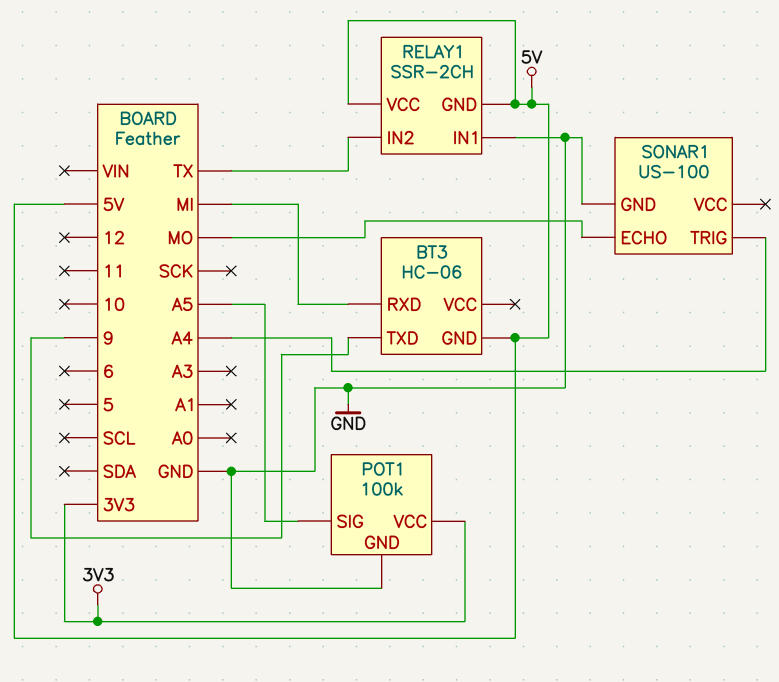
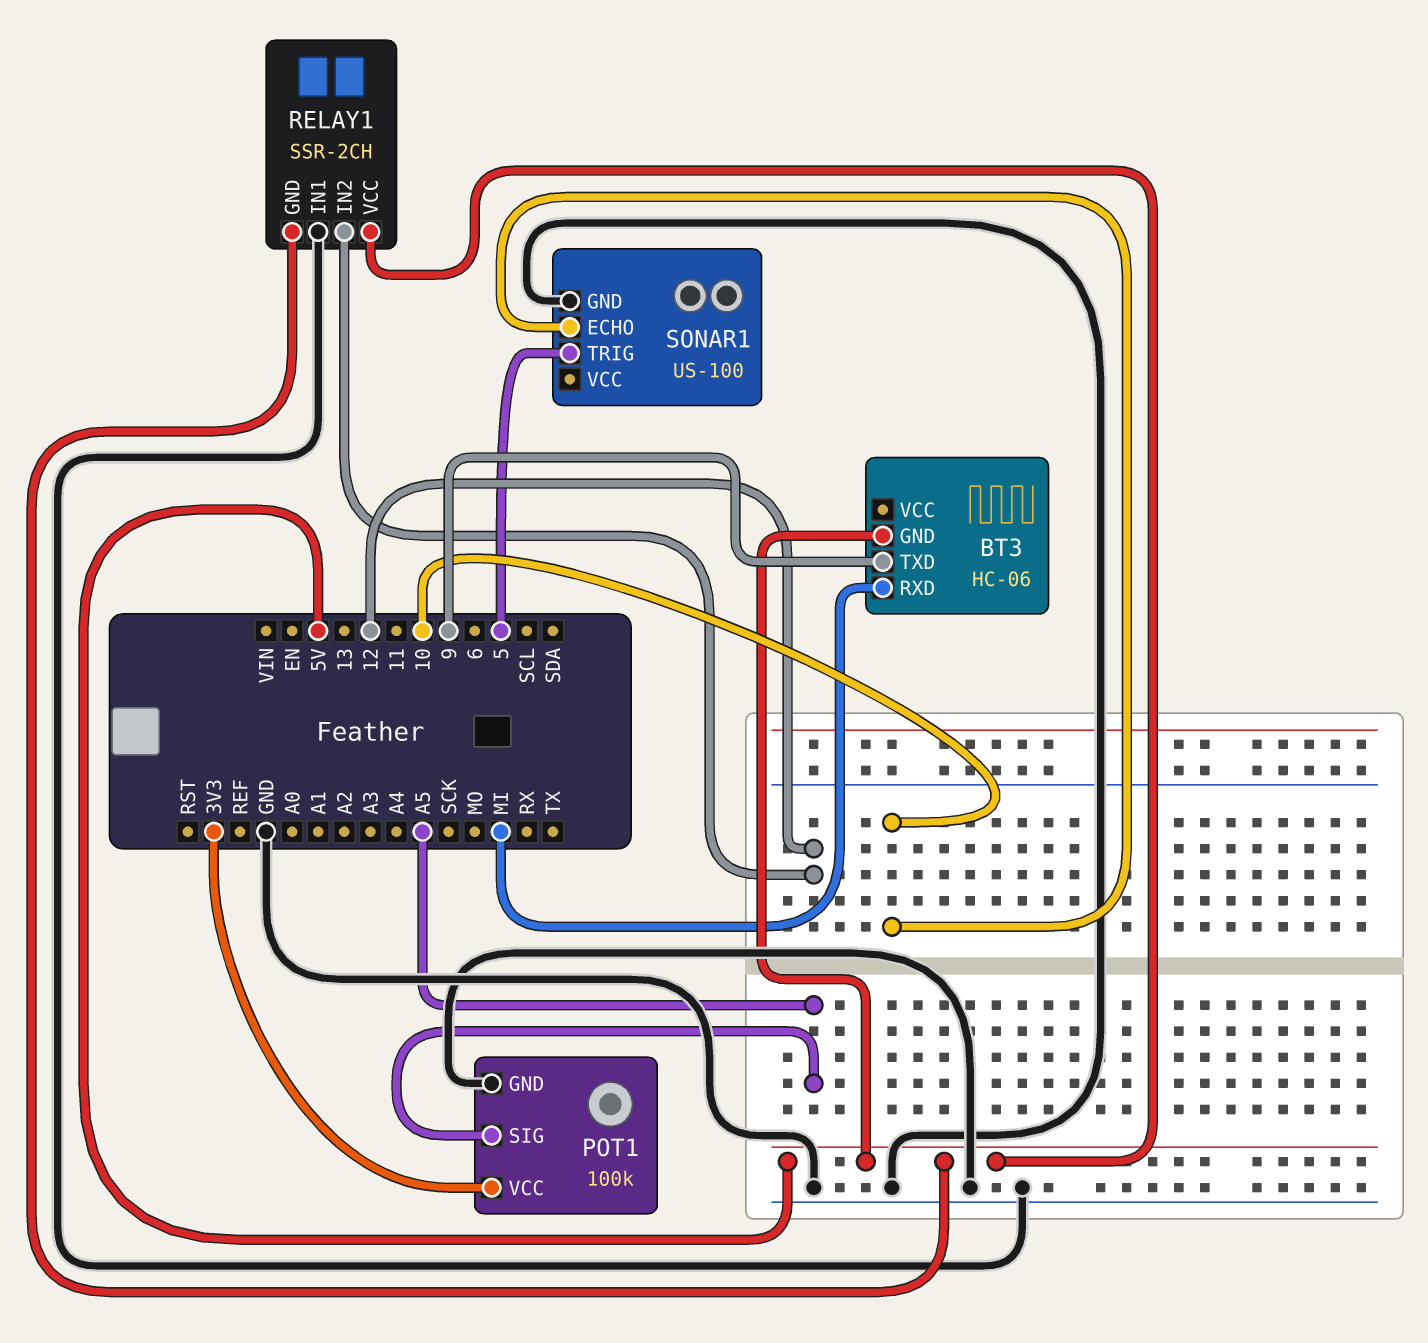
RELAY1 pin IN2: TX -> 12
SONAR1 pin ECHO: MO -> 10
SONAR1 pin TRIG: A4 -> 5

